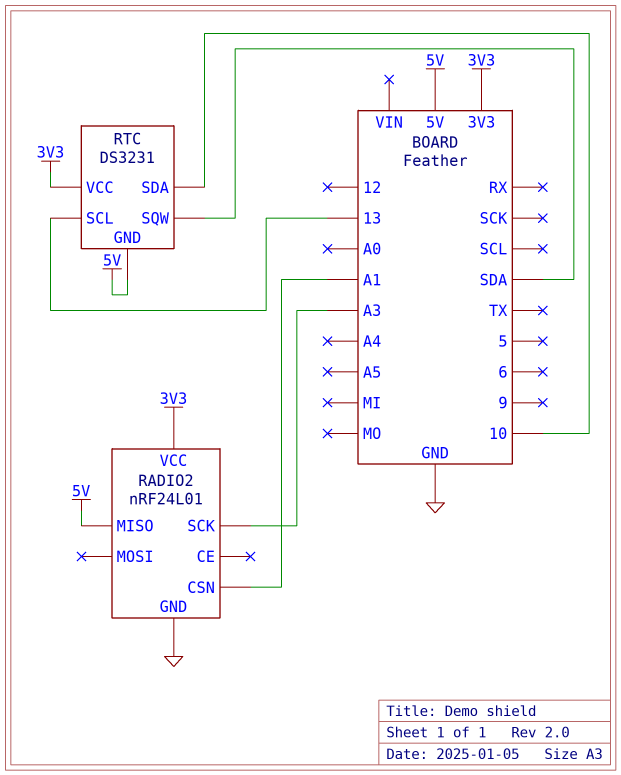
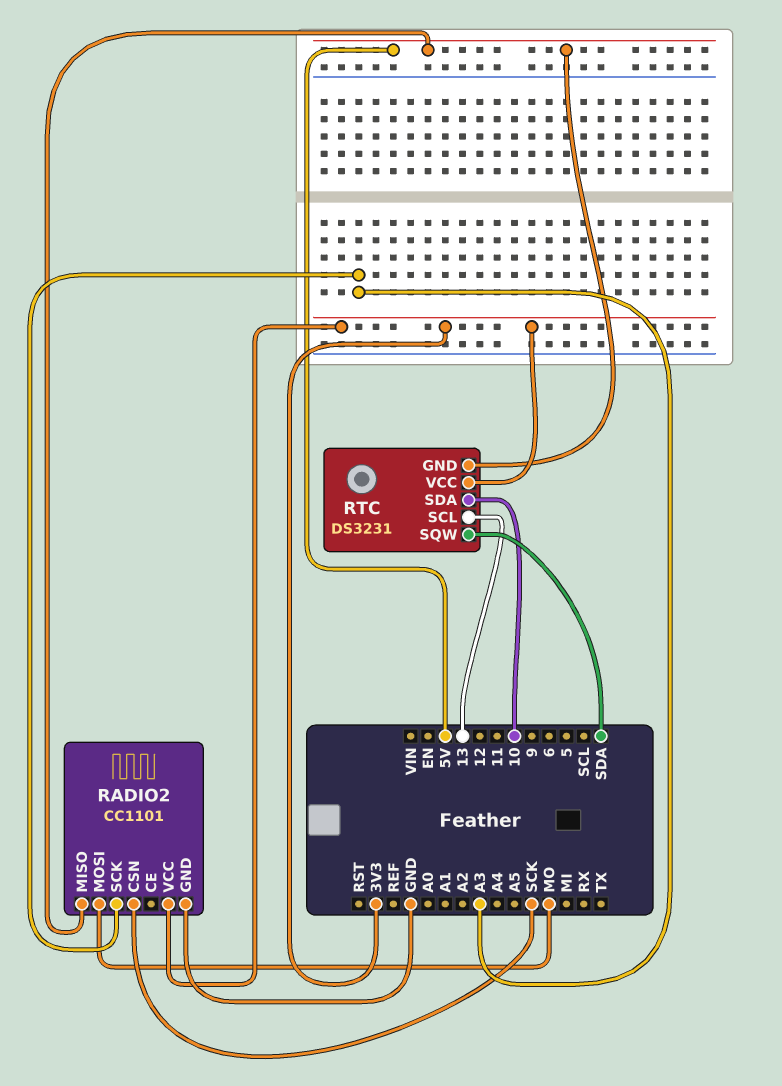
RADIO2: nRF24L01 -> CC1101
RADIO2 pin CSN: A1 -> SCK
RADIO2 pin MOSI: none -> MO

